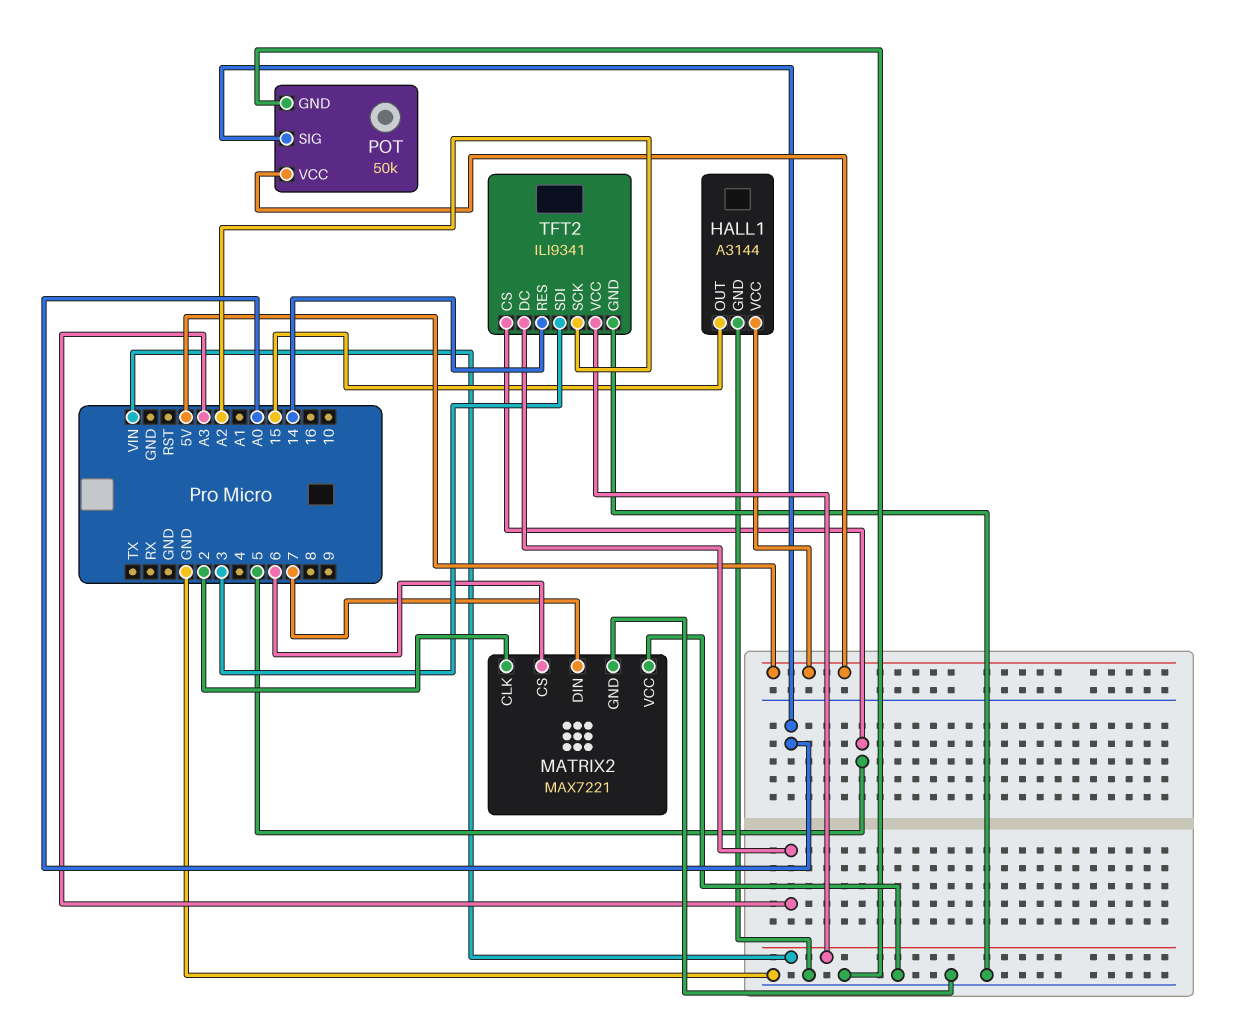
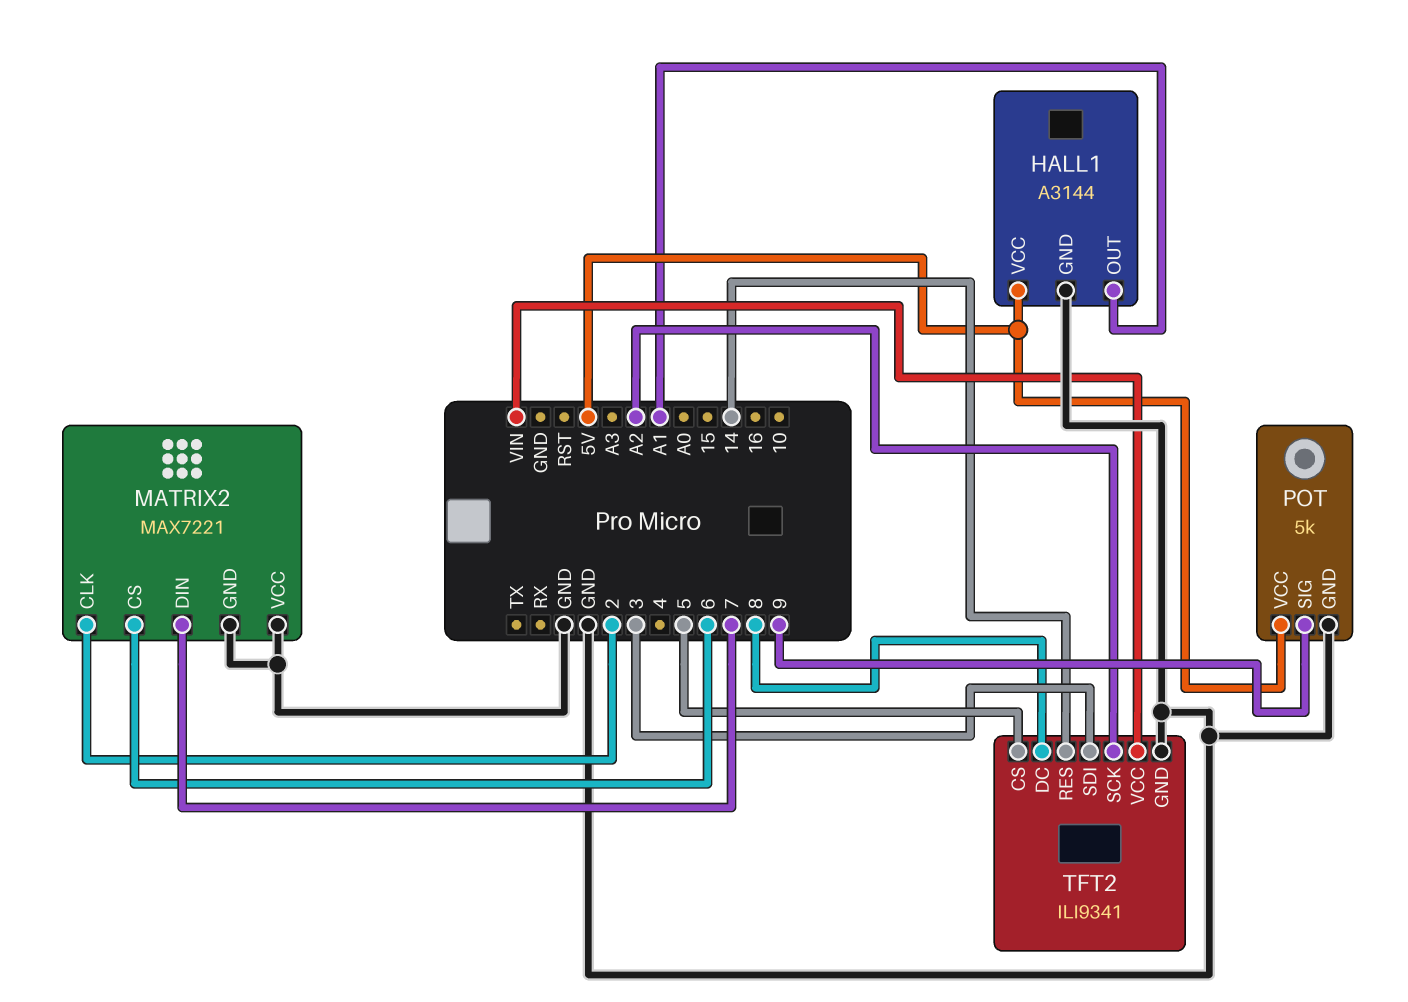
HALL1 pin OUT: 15 -> A1
POT: 50k -> 5k
POT pin SIG: A0 -> 9
TFT2 pin DC: A3 -> 8

